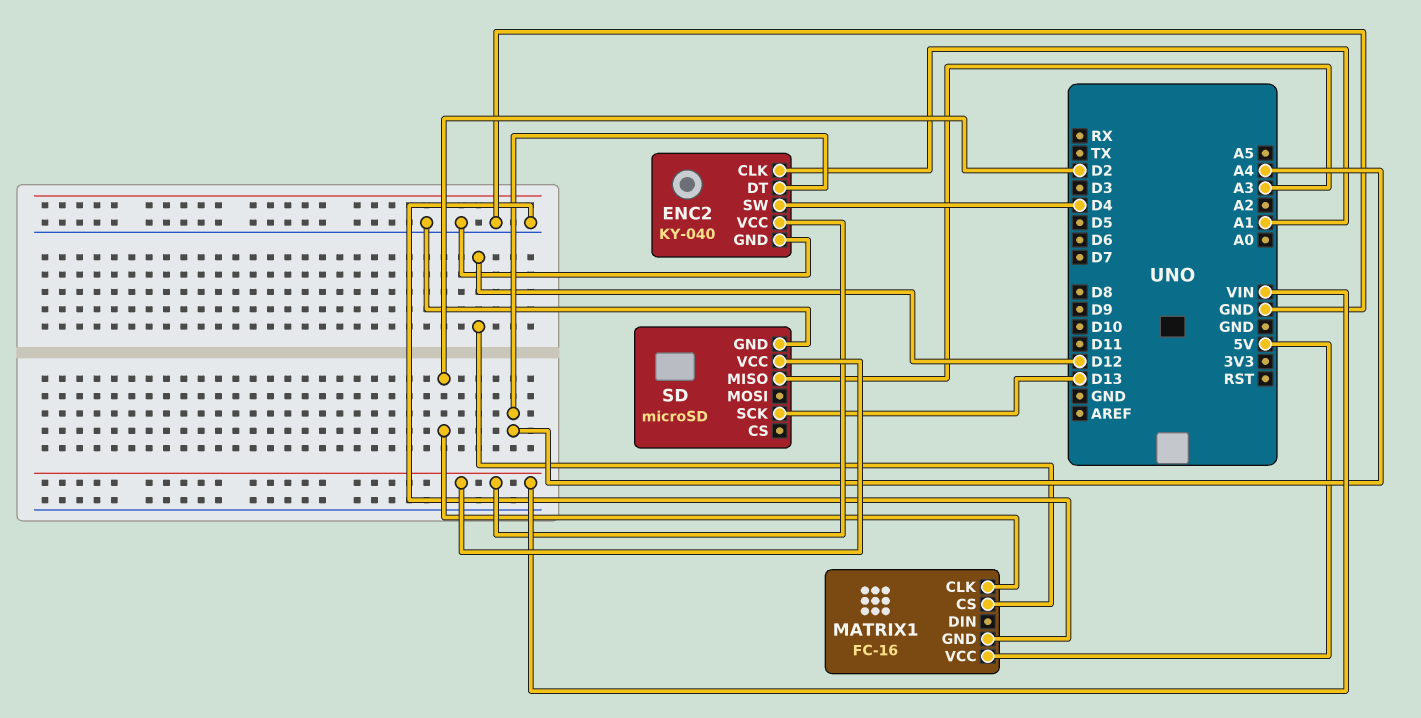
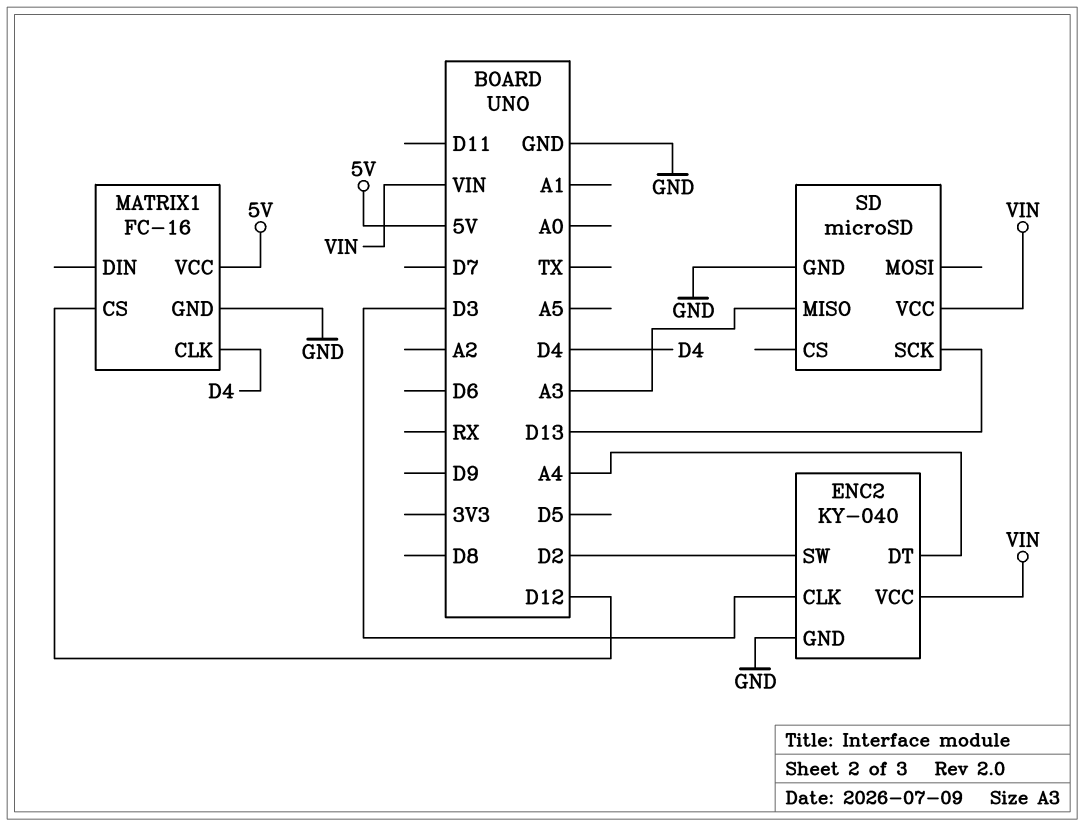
ENC2 pin CLK: A1 -> D3
ENC2 pin SW: D4 -> D2
MATRIX1 pin CLK: D2 -> D4

